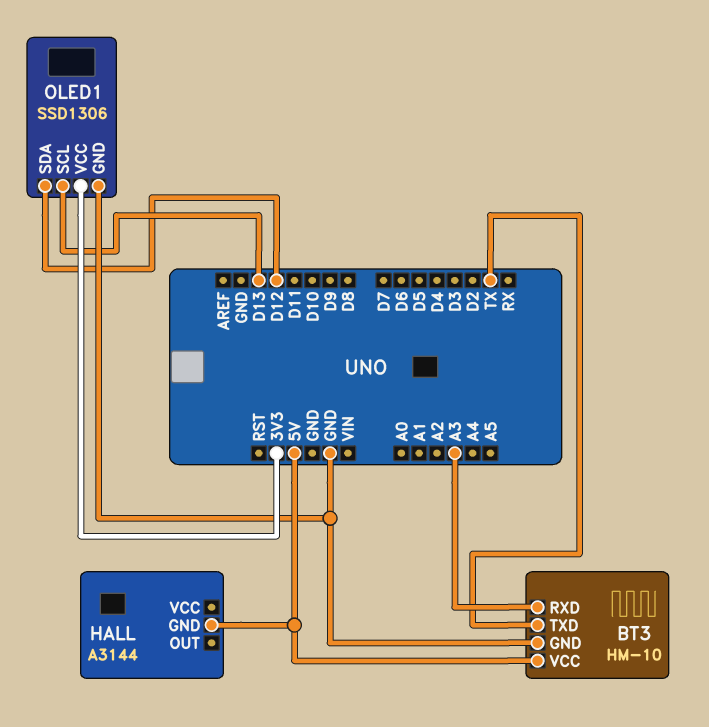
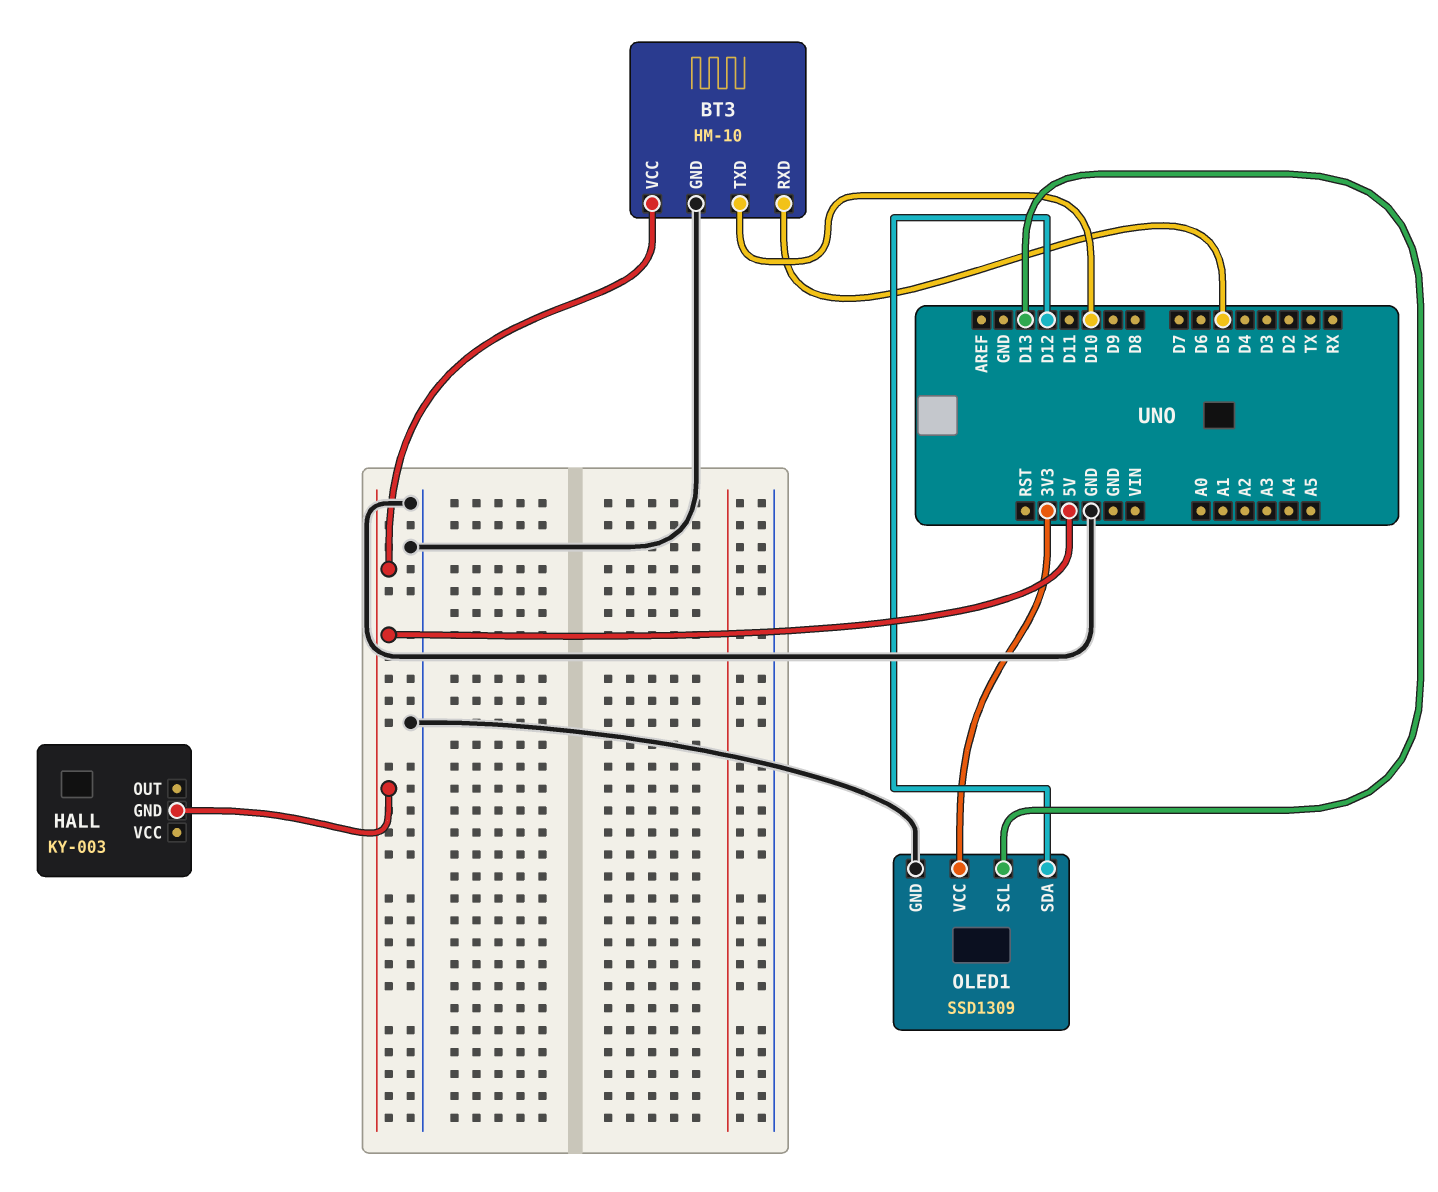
BT3 pin RXD: A3 -> D5
BT3 pin TXD: TX -> D10
HALL: A3144 -> KY-003
OLED1: SSD1306 -> SSD1309

